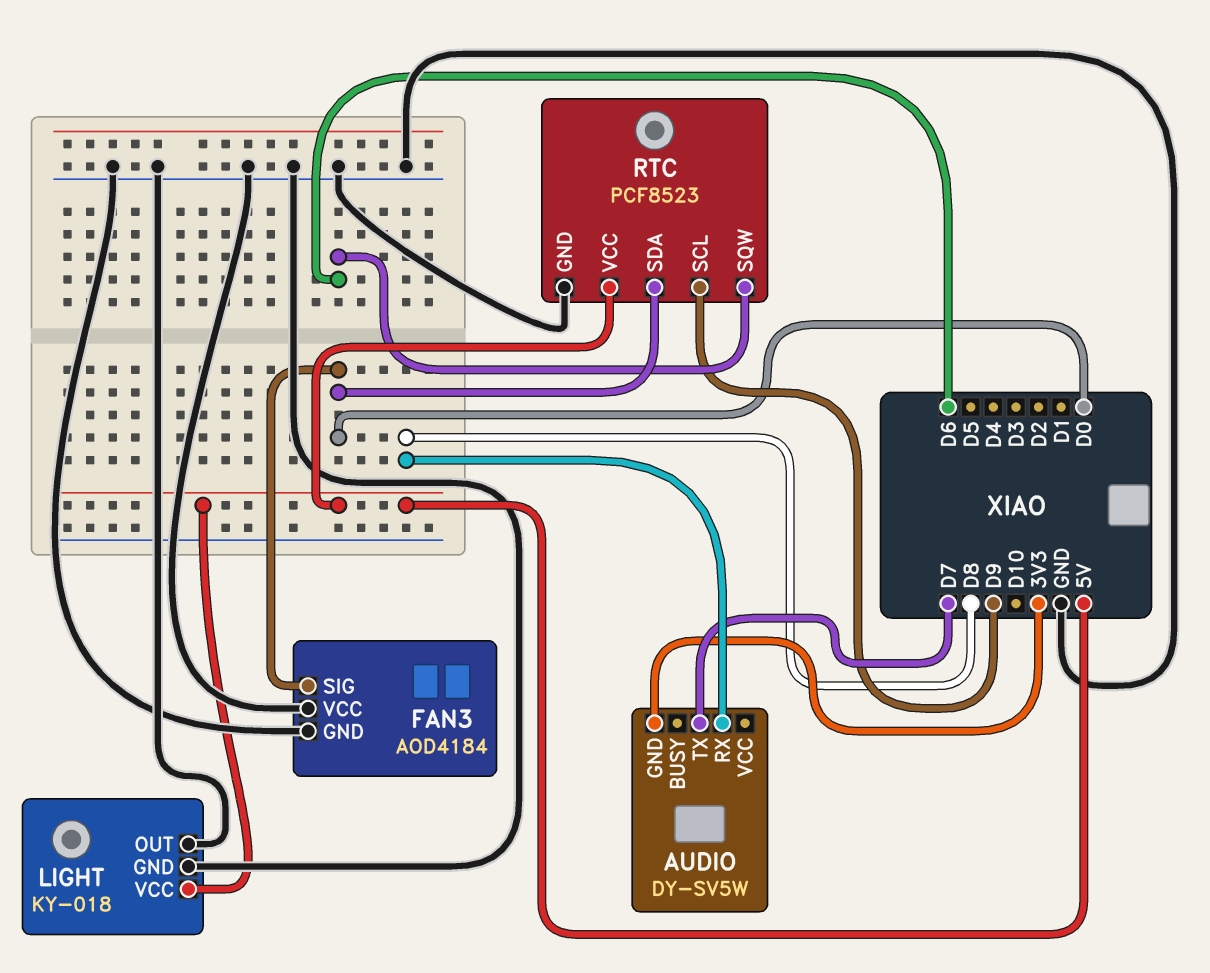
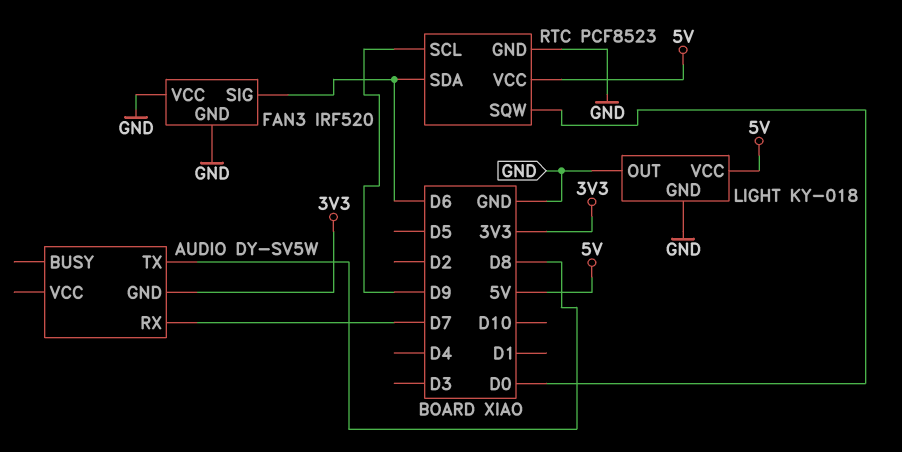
AUDIO pin RX: D8 -> D7
AUDIO pin TX: D7 -> D8
FAN3: AOD4184 -> IRF520
FAN3 pin SIG: D0 -> D6
RTC pin SDA: D0 -> D6
RTC pin SQW: D6 -> D0

